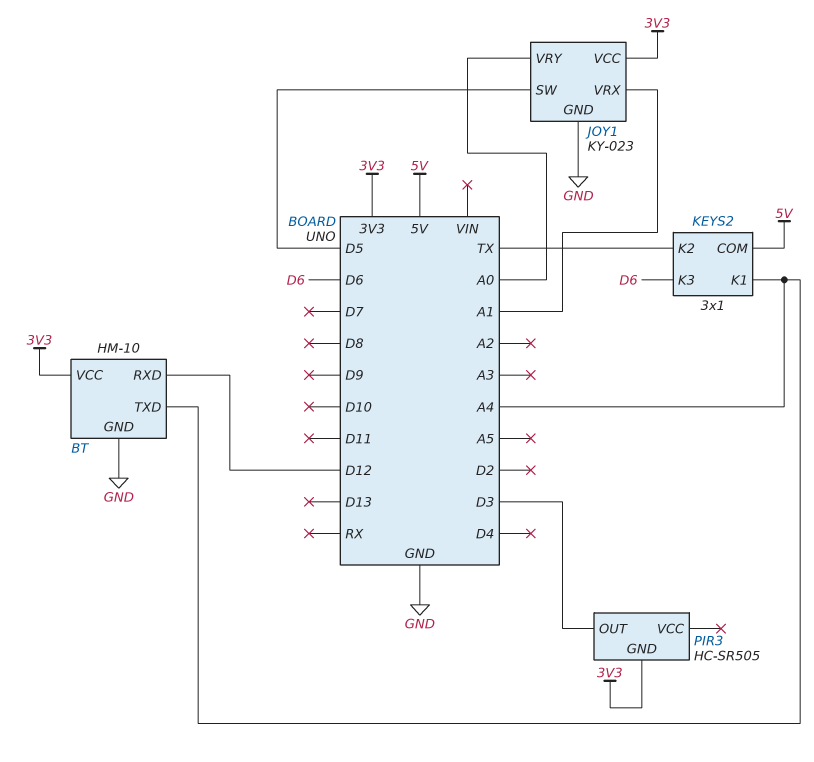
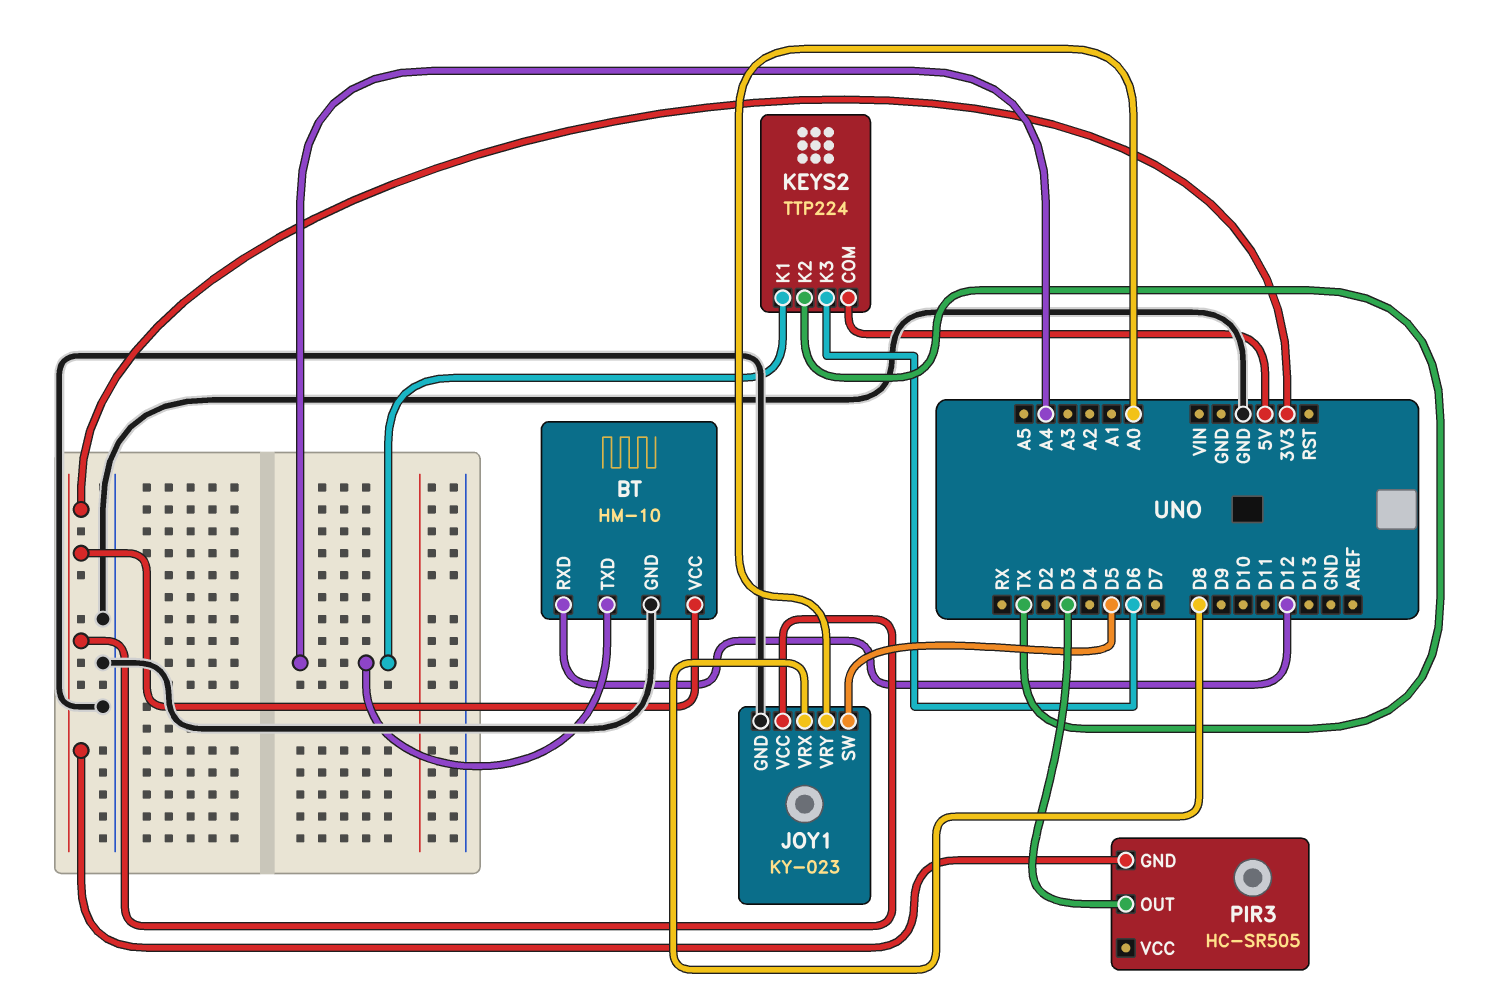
JOY1 pin VRX: A1 -> D8
KEYS2: 3x1 -> TTP224

